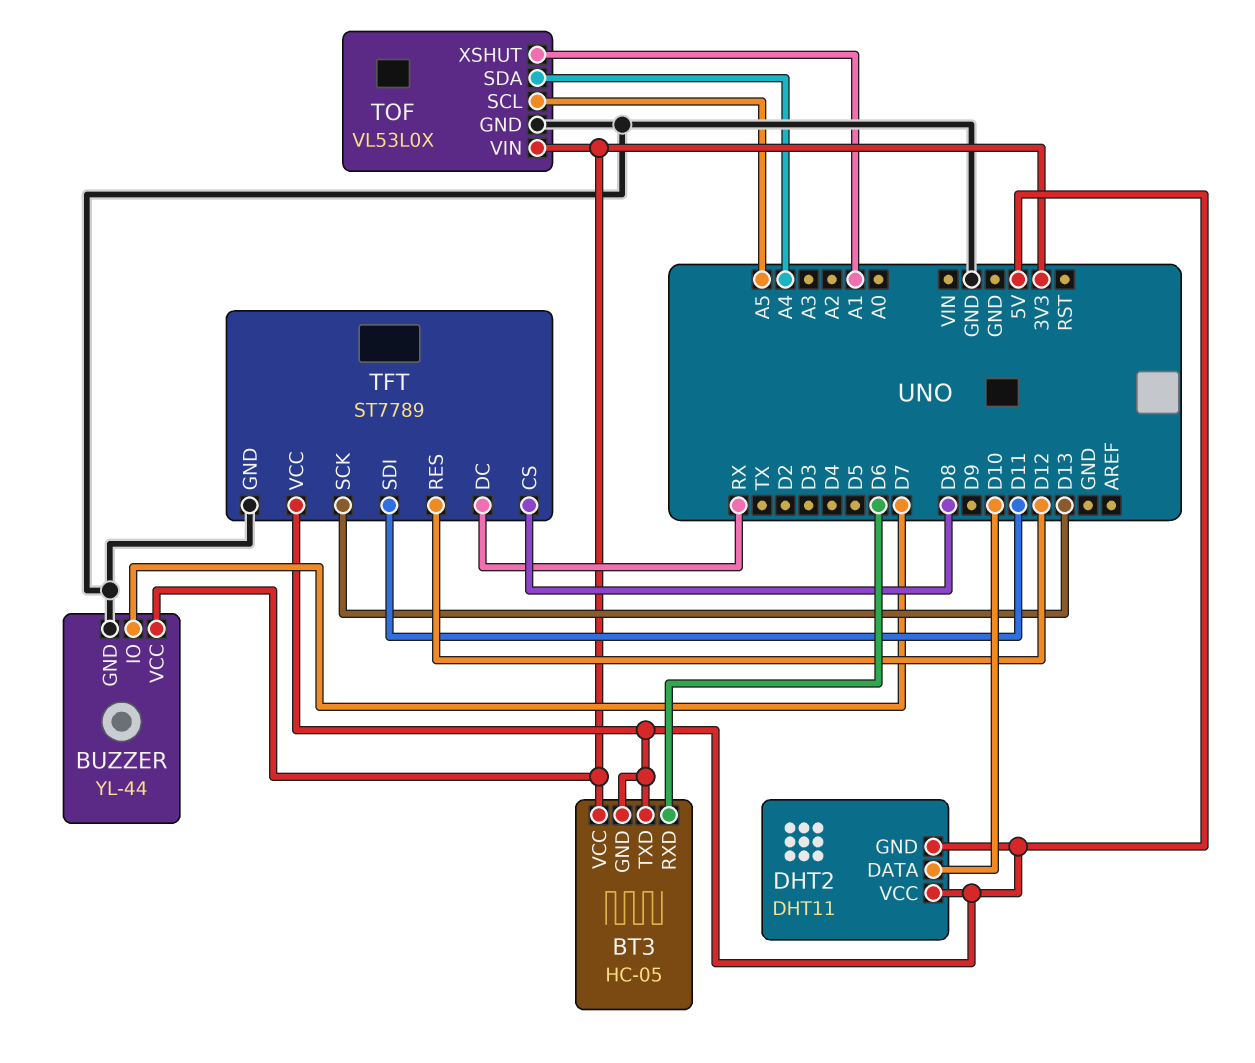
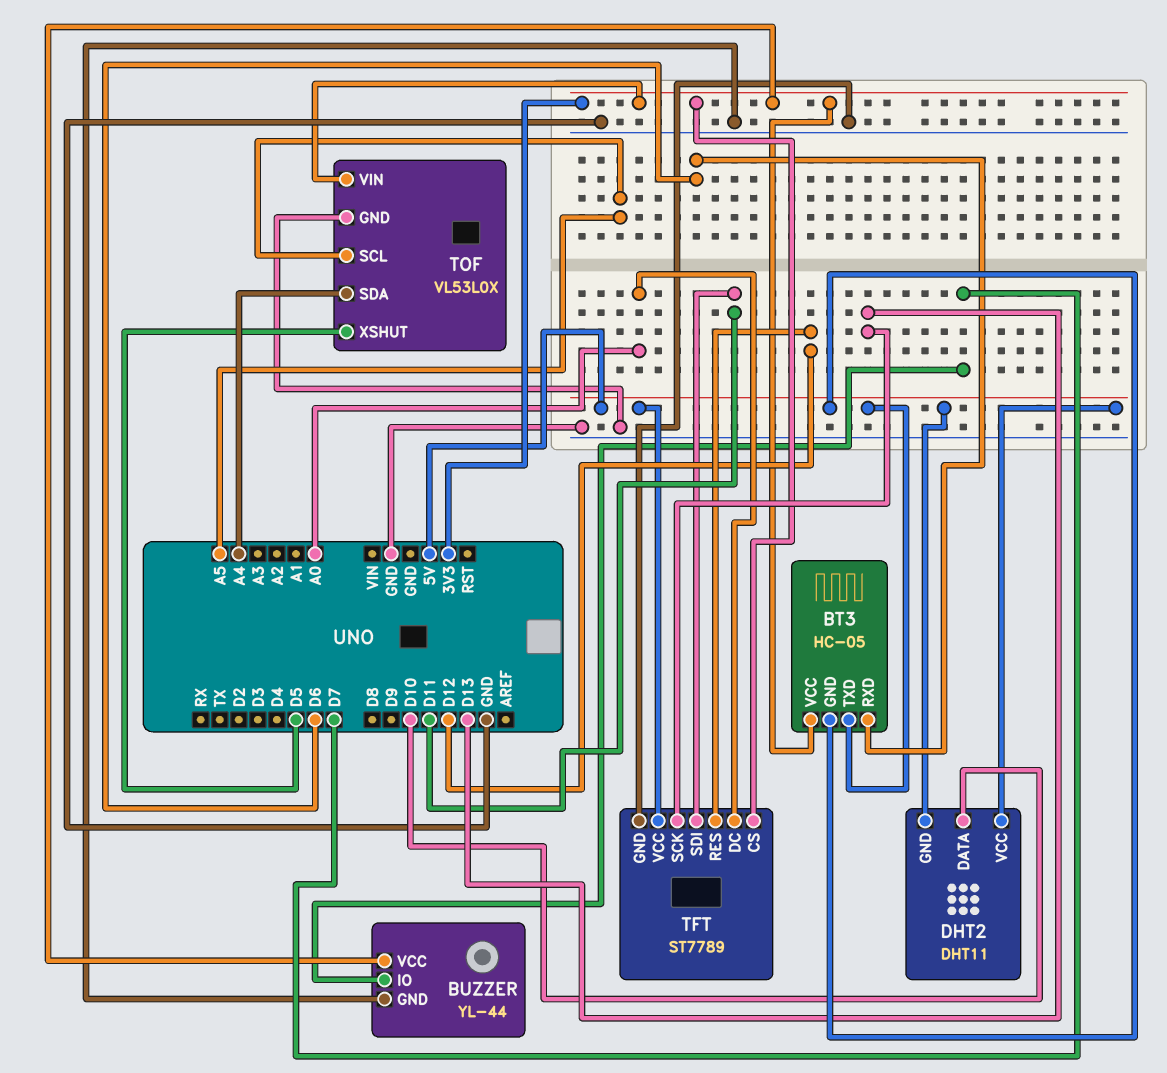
TFT pin CS: D8 -> 3V3
TFT pin DC: RX -> A0
TOF pin XSHUT: A1 -> D5

